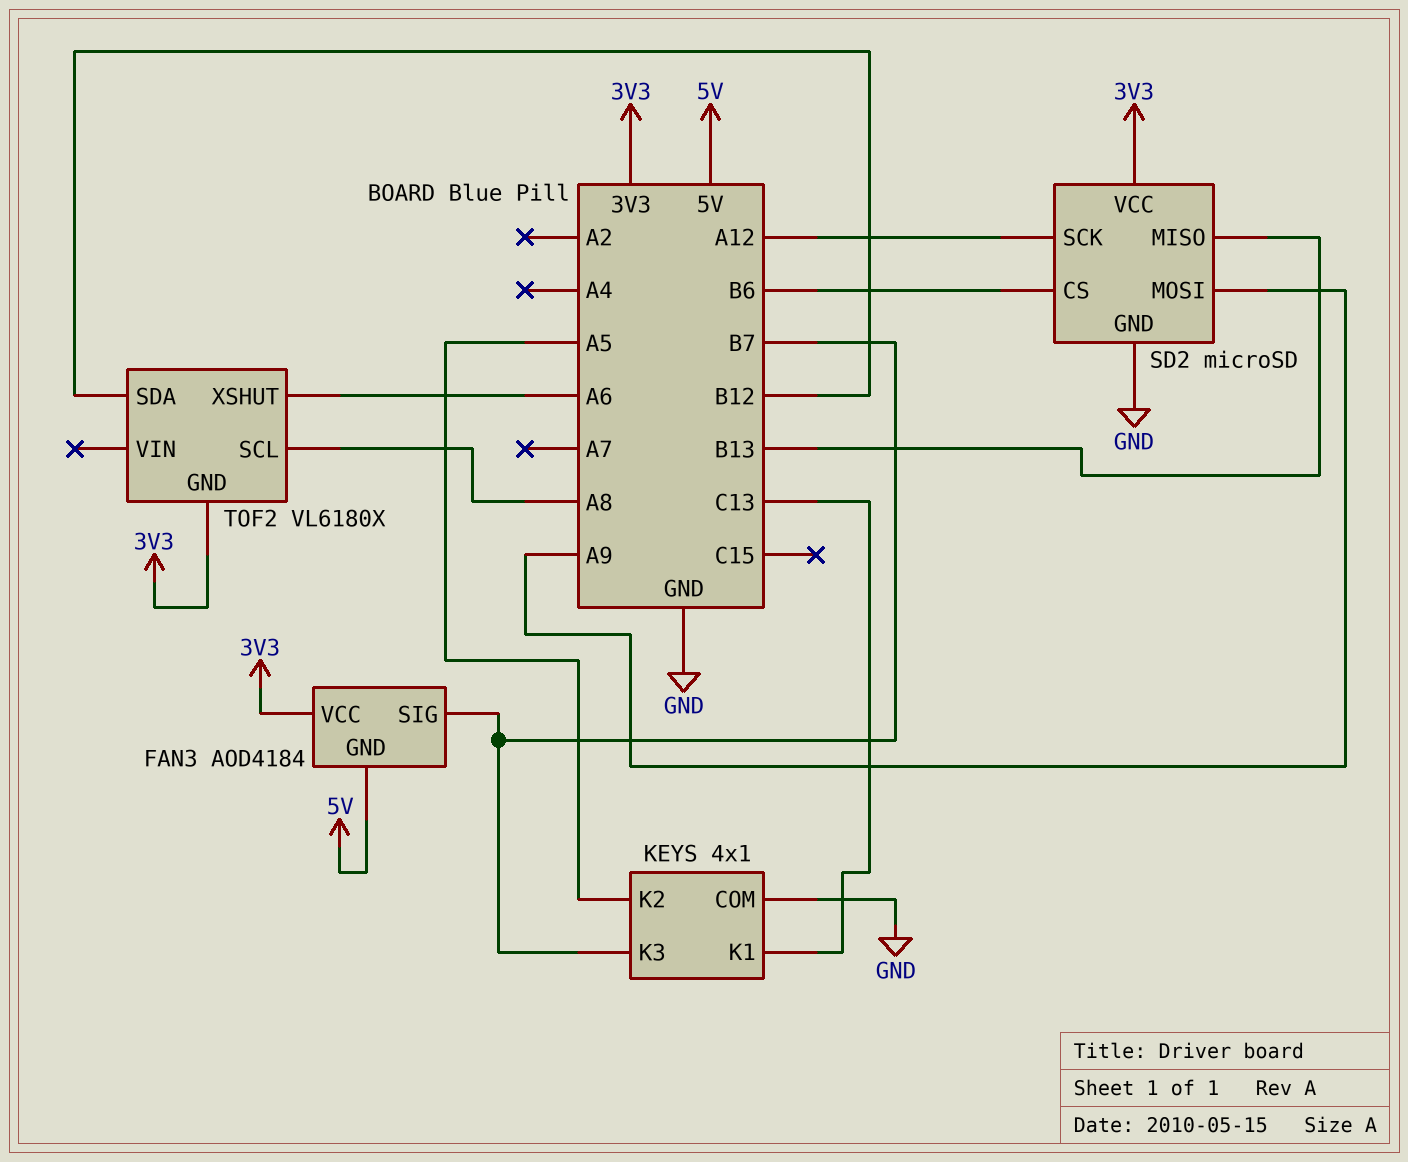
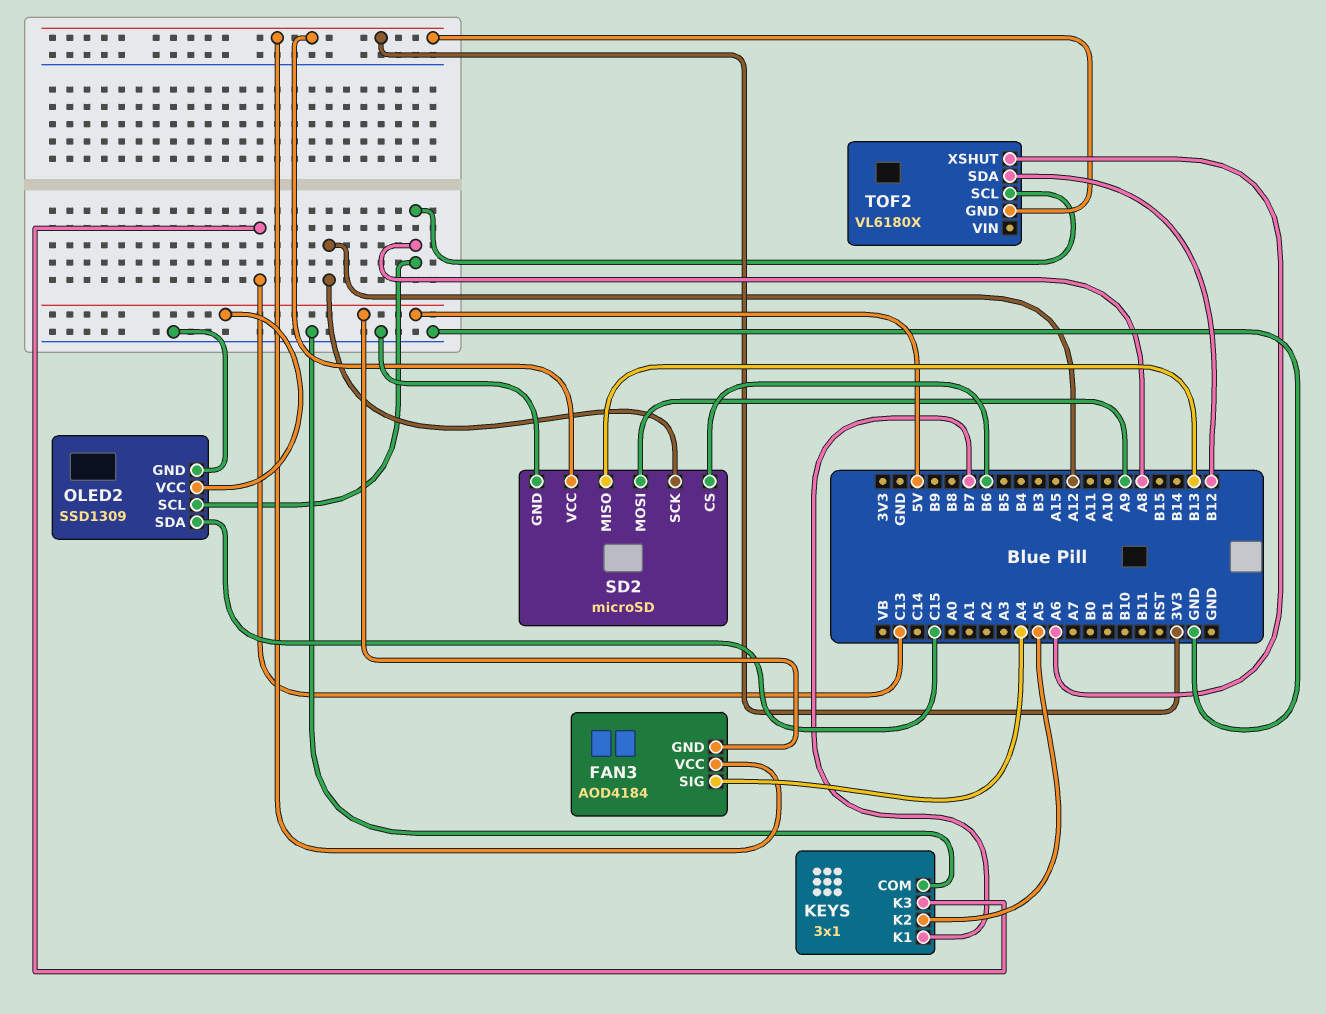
FAN3 pin SIG: B7 -> A4
KEYS: 4x1 -> 3x1
KEYS pin K1: C13 -> B7
KEYS pin K3: B7 -> C13
OLED2: none -> SSD1309
OLED2 pin GND: none -> GND
OLED2 pin SCL: none -> A8
OLED2 pin SDA: none -> C15
OLED2 pin VCC: none -> 5V

